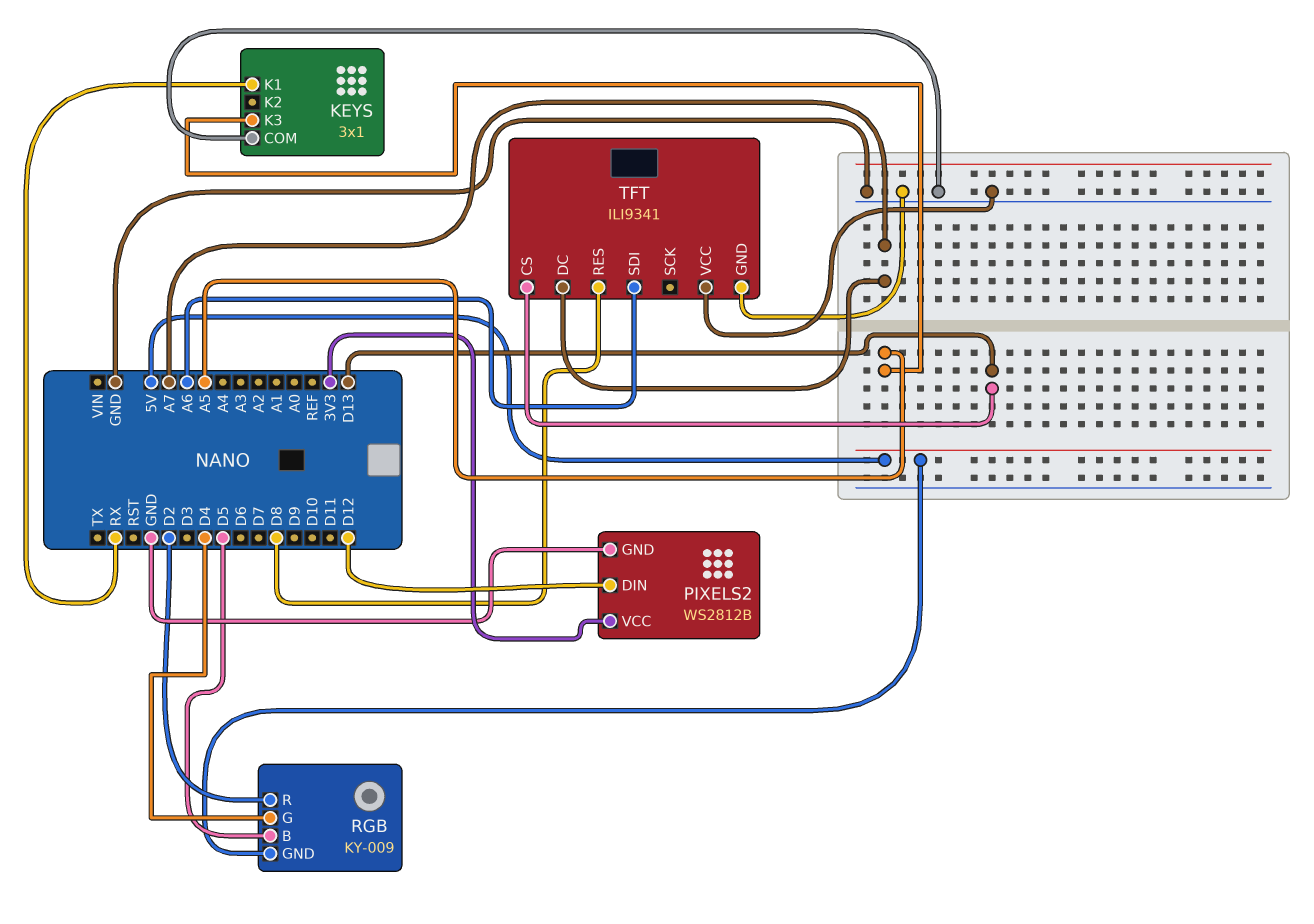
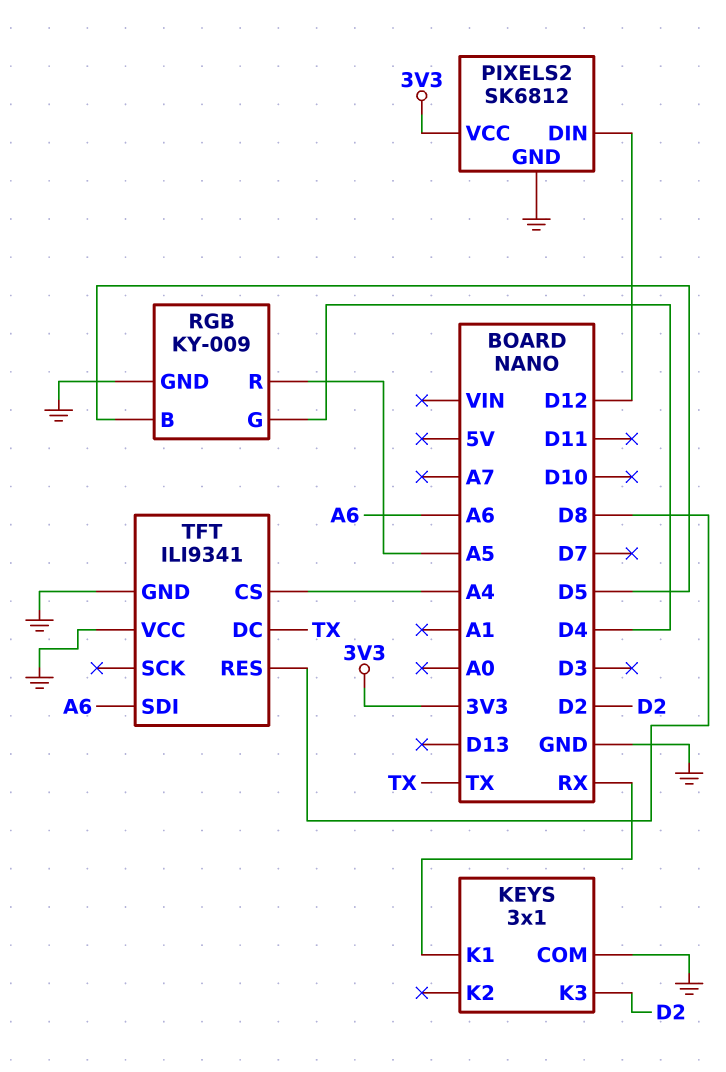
KEYS pin K3: A5 -> D2
PIXELS2: WS2812B -> SK6812
RGB pin GND: 5V -> GND
RGB pin R: D2 -> A5
TFT pin CS: D13 -> A4
TFT pin DC: A7 -> TX

